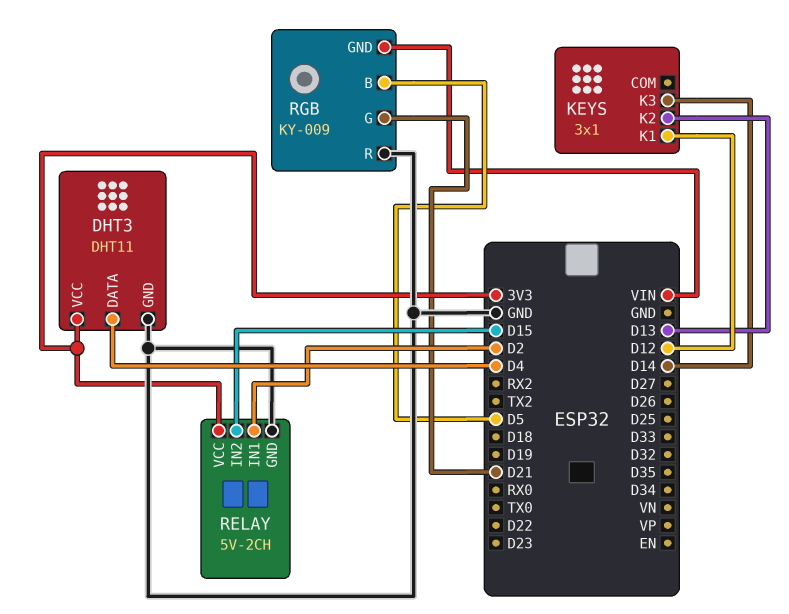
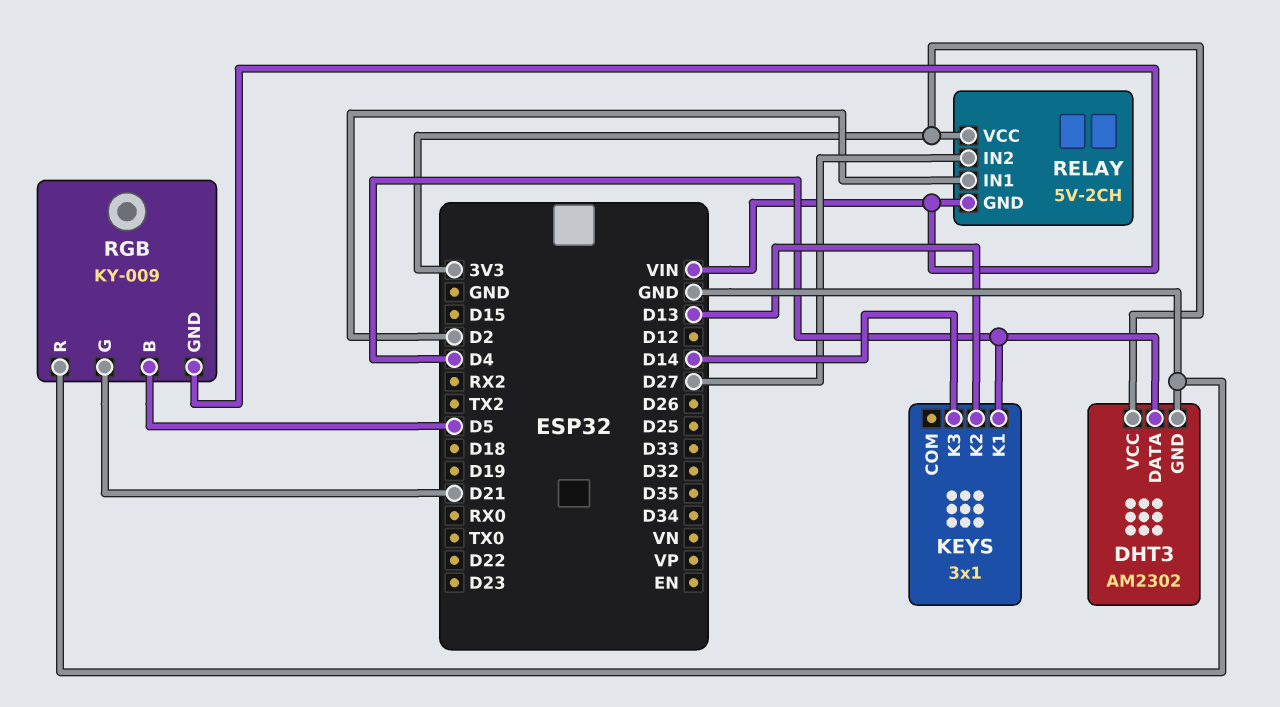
DHT3: DHT11 -> AM2302
KEYS pin K1: D12 -> D4
RELAY pin GND: GND -> VIN
RELAY pin IN2: D15 -> D27

